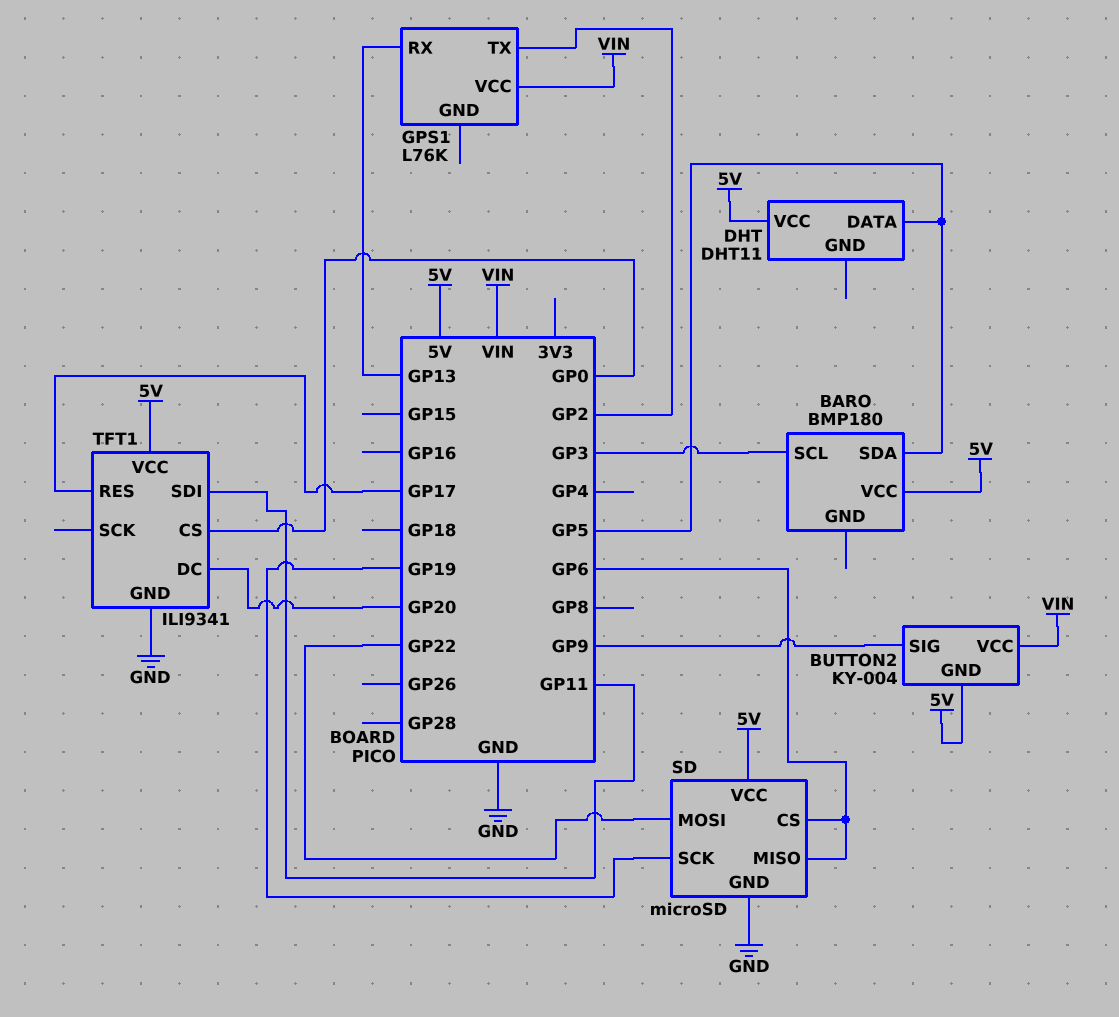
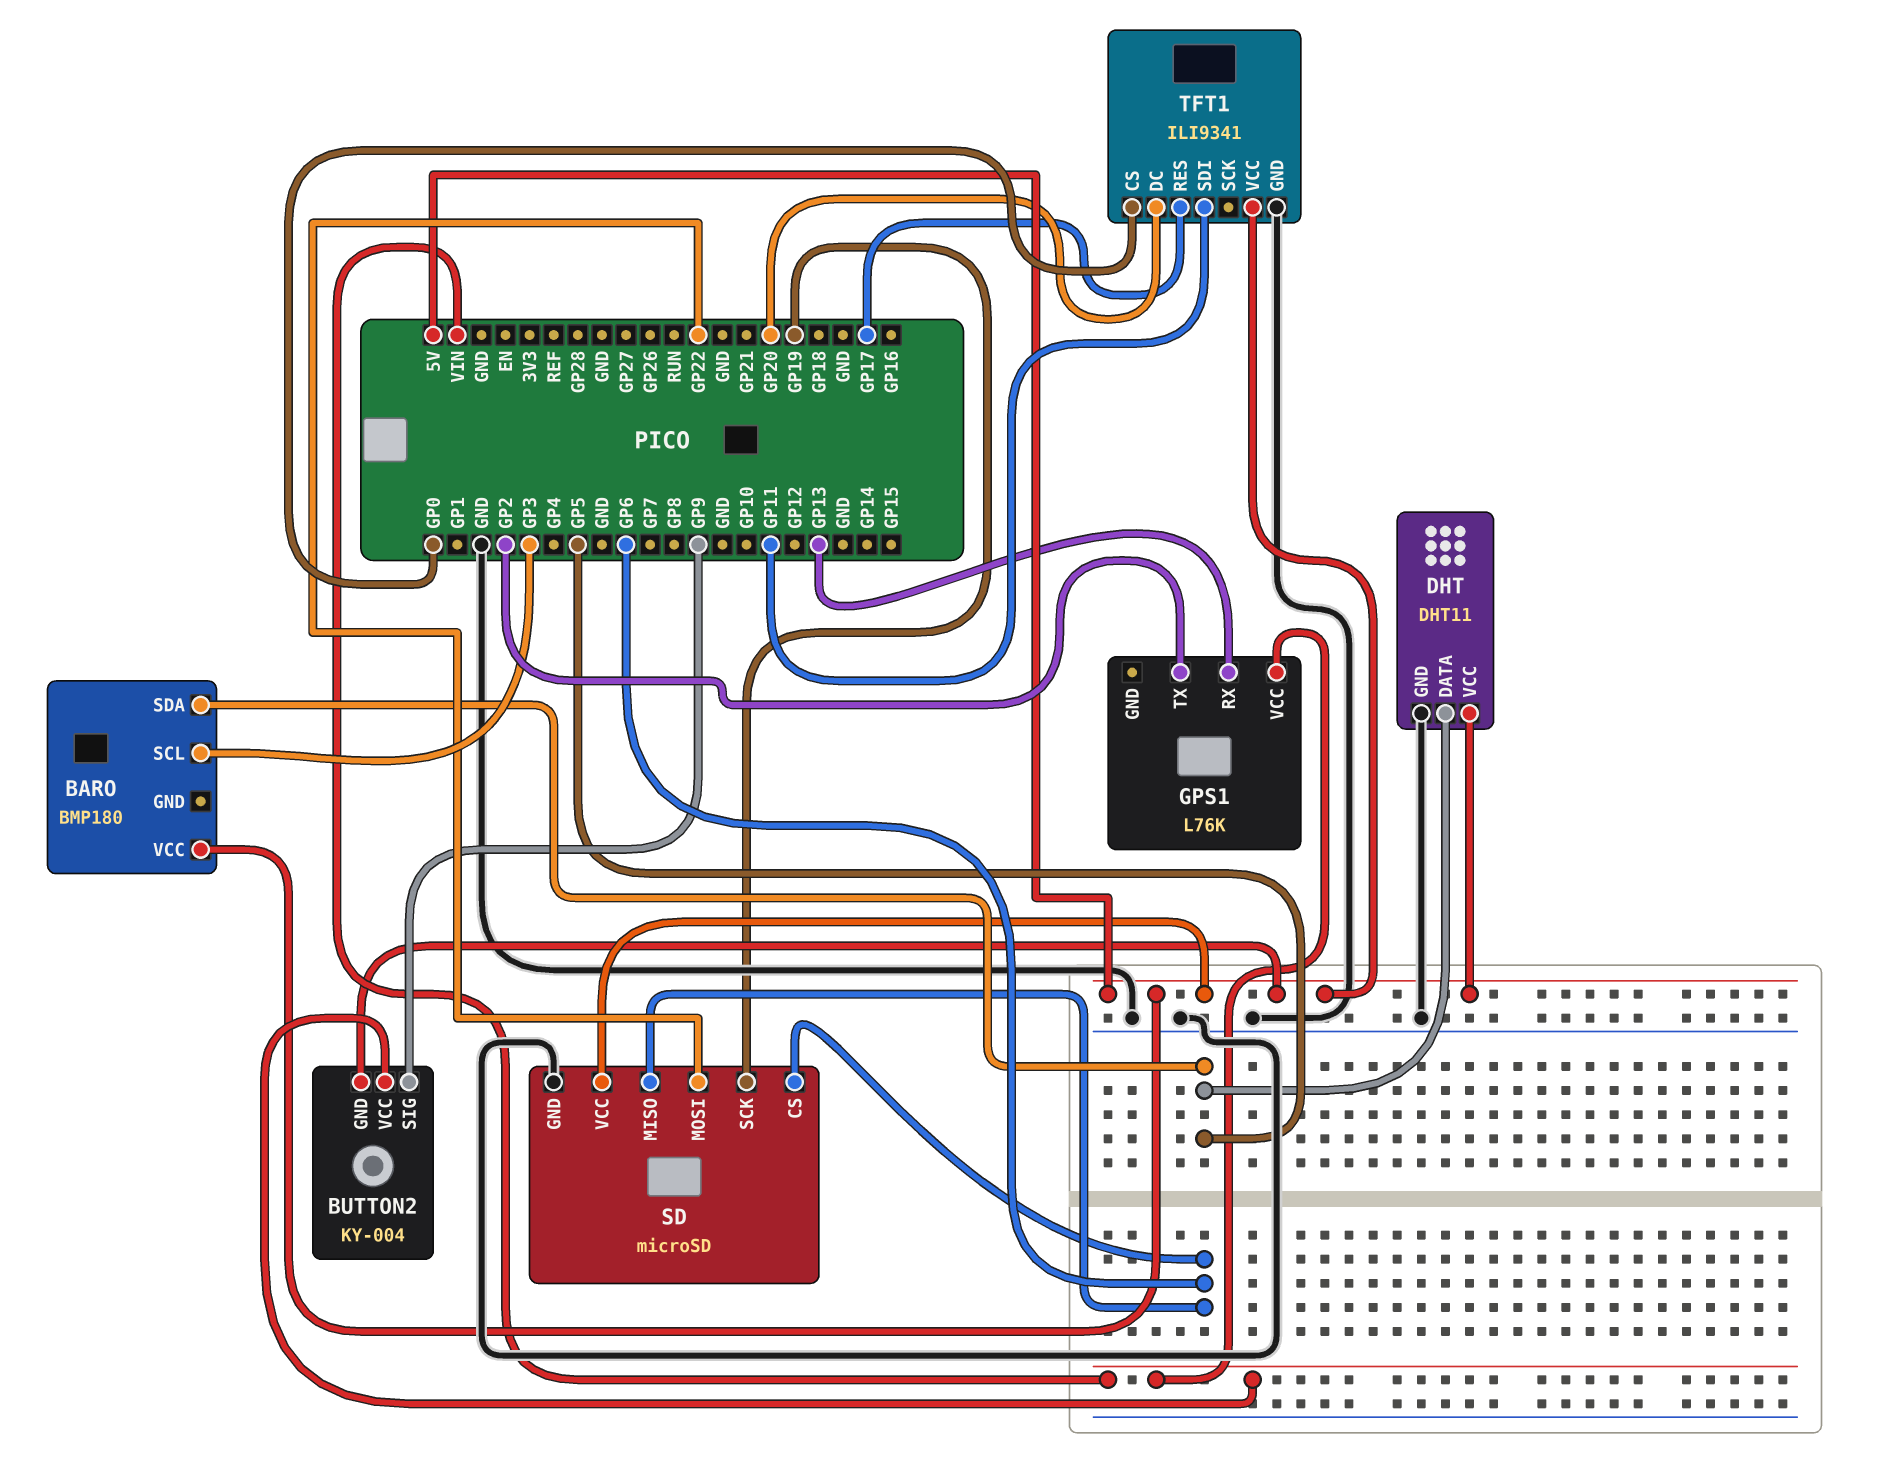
DHT pin GND: none -> GND

